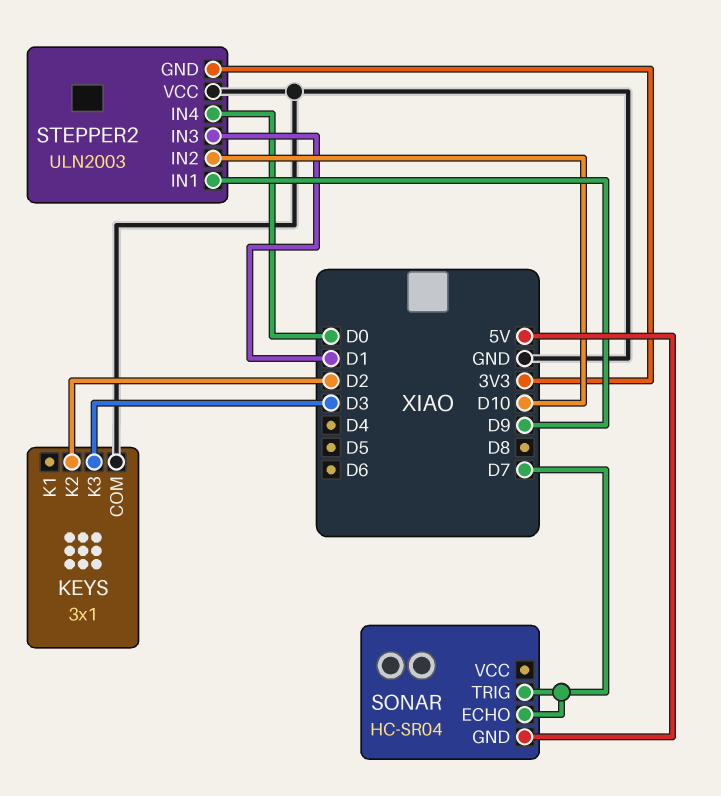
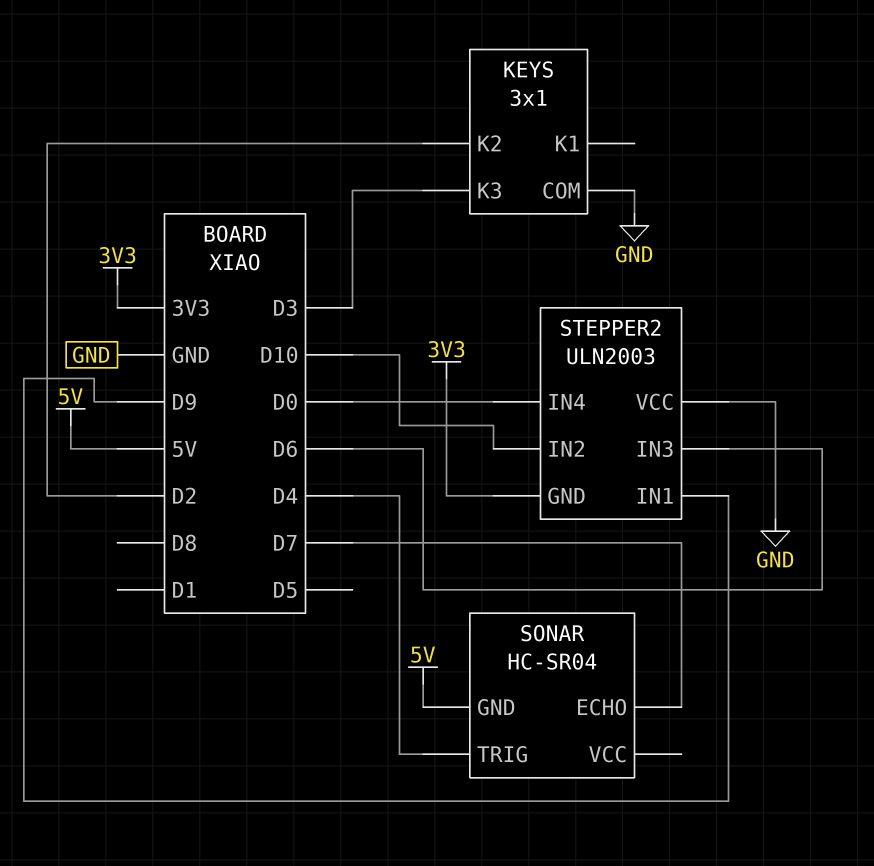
SONAR pin TRIG: D7 -> D4
STEPPER2 pin IN3: D1 -> D6

